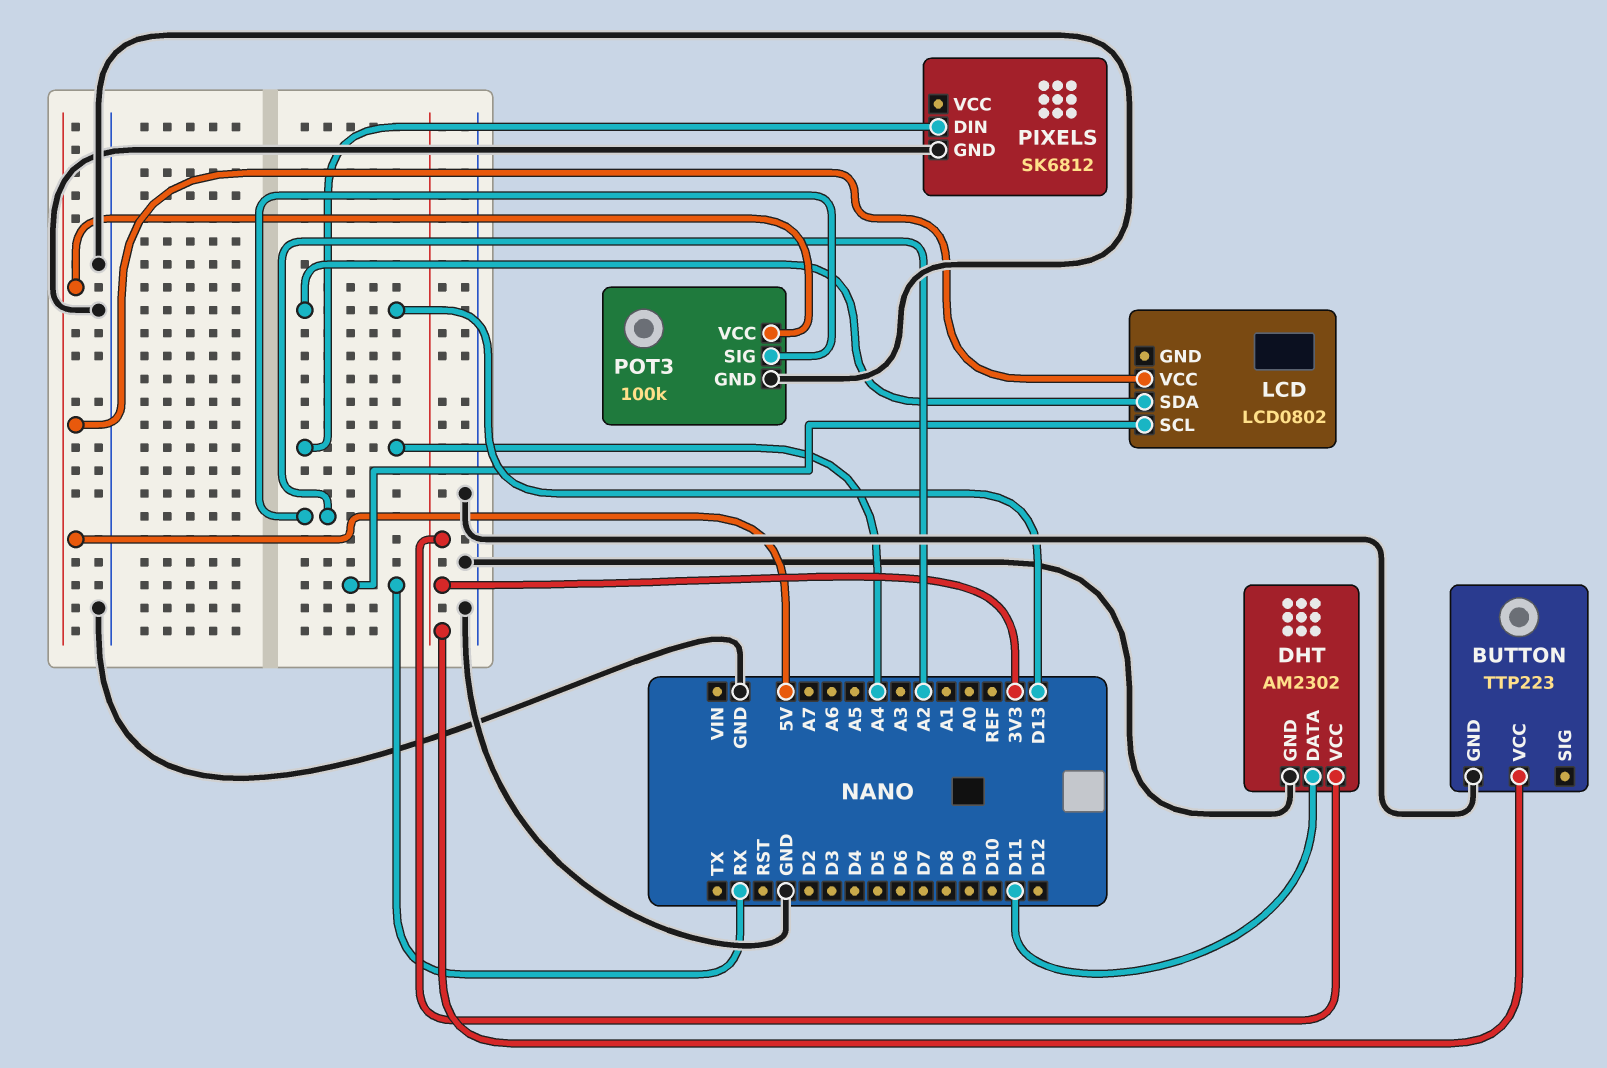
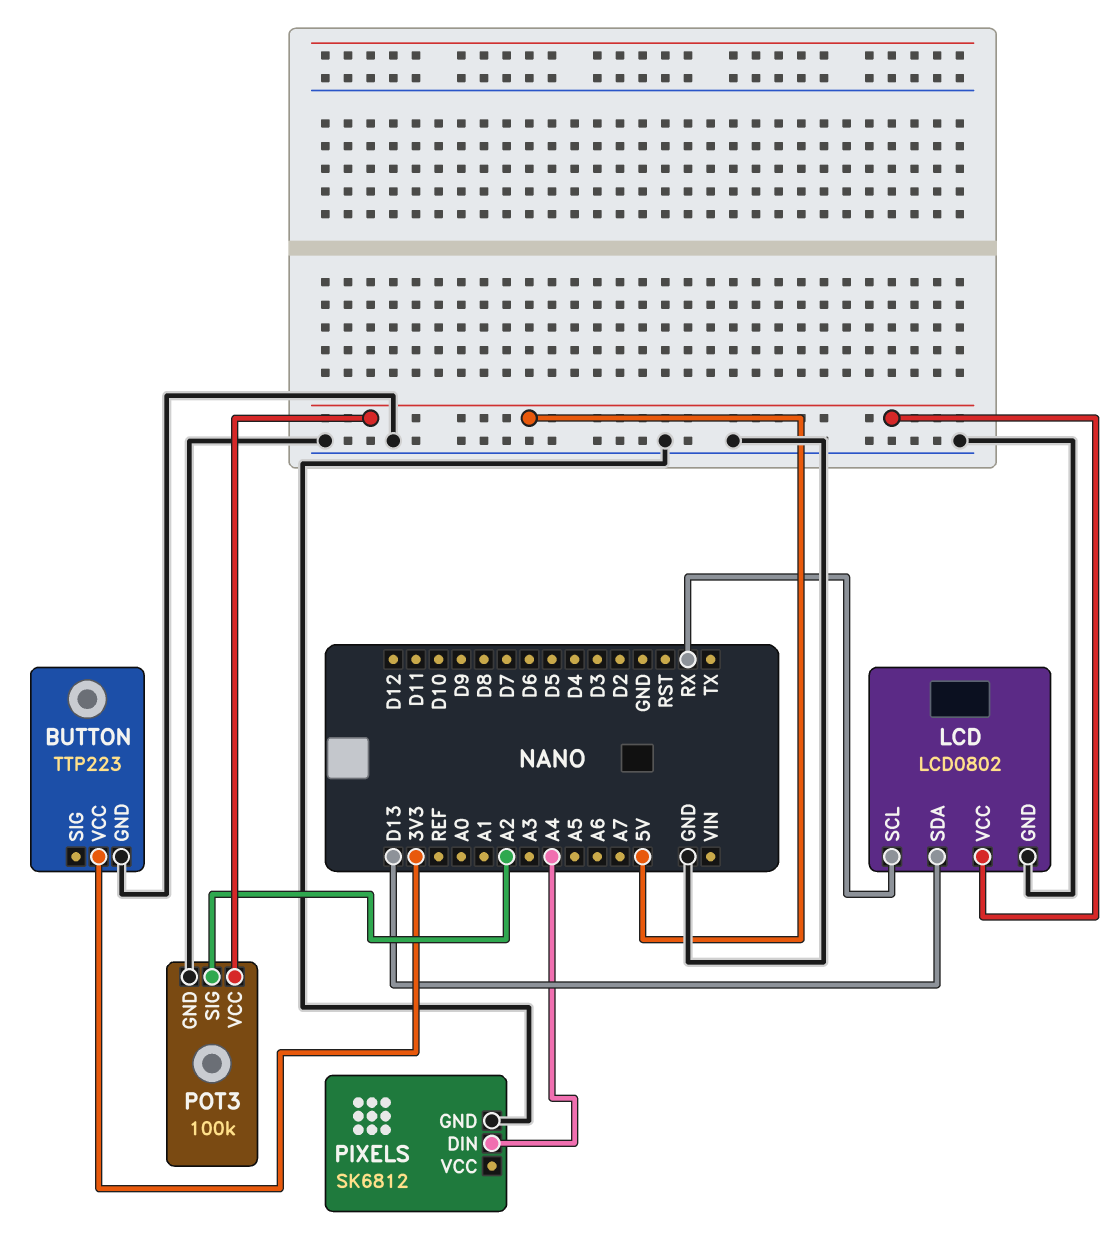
DHT: AM2302 -> none
DHT pin DATA: D11 -> none
DHT pin GND: GND -> none
DHT pin VCC: 3V3 -> none
LCD pin GND: none -> GND

